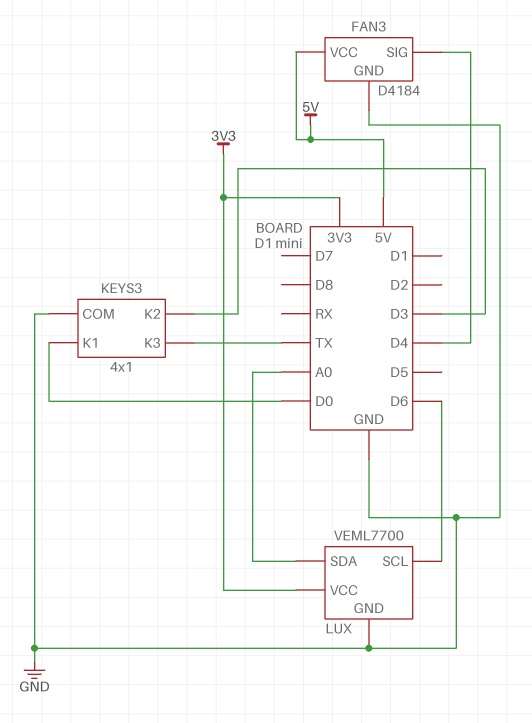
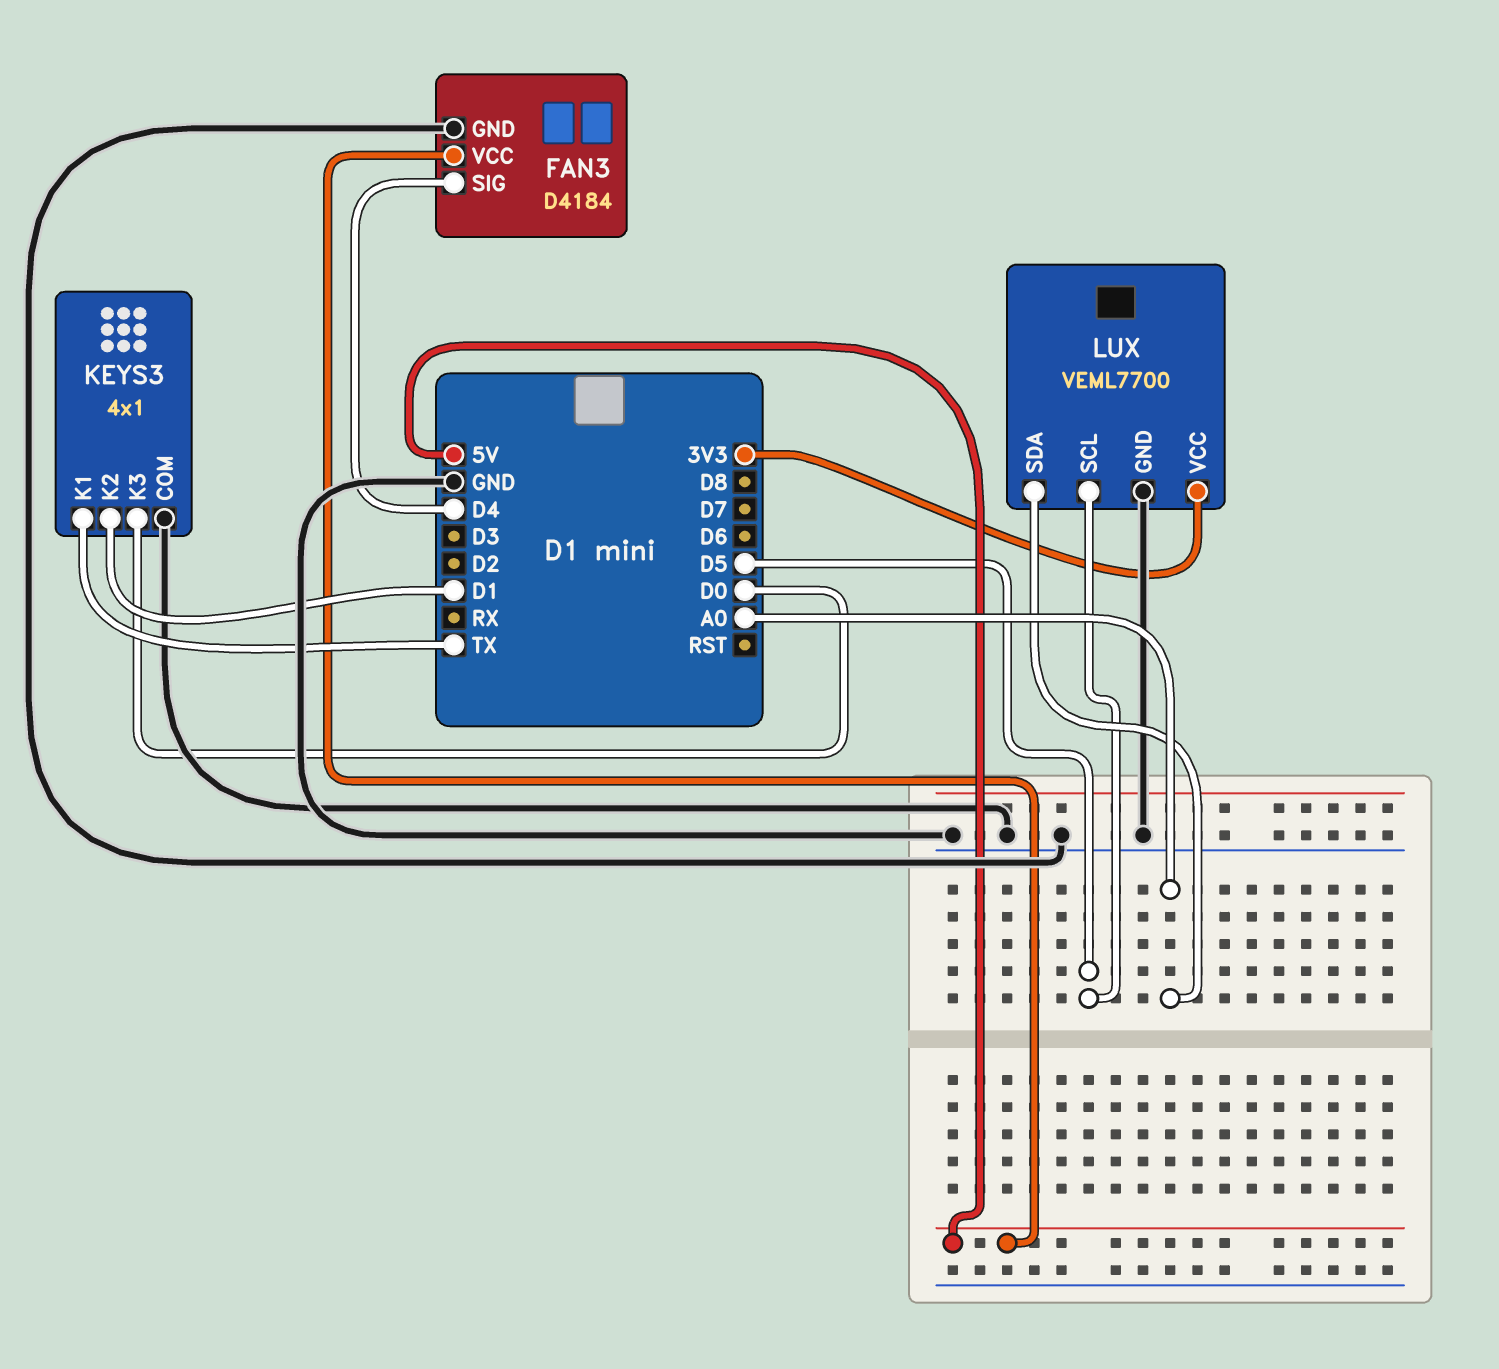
KEYS3 pin K1: D0 -> TX
KEYS3 pin K2: D3 -> D1
KEYS3 pin K3: TX -> D0
LUX pin SCL: D6 -> D5

